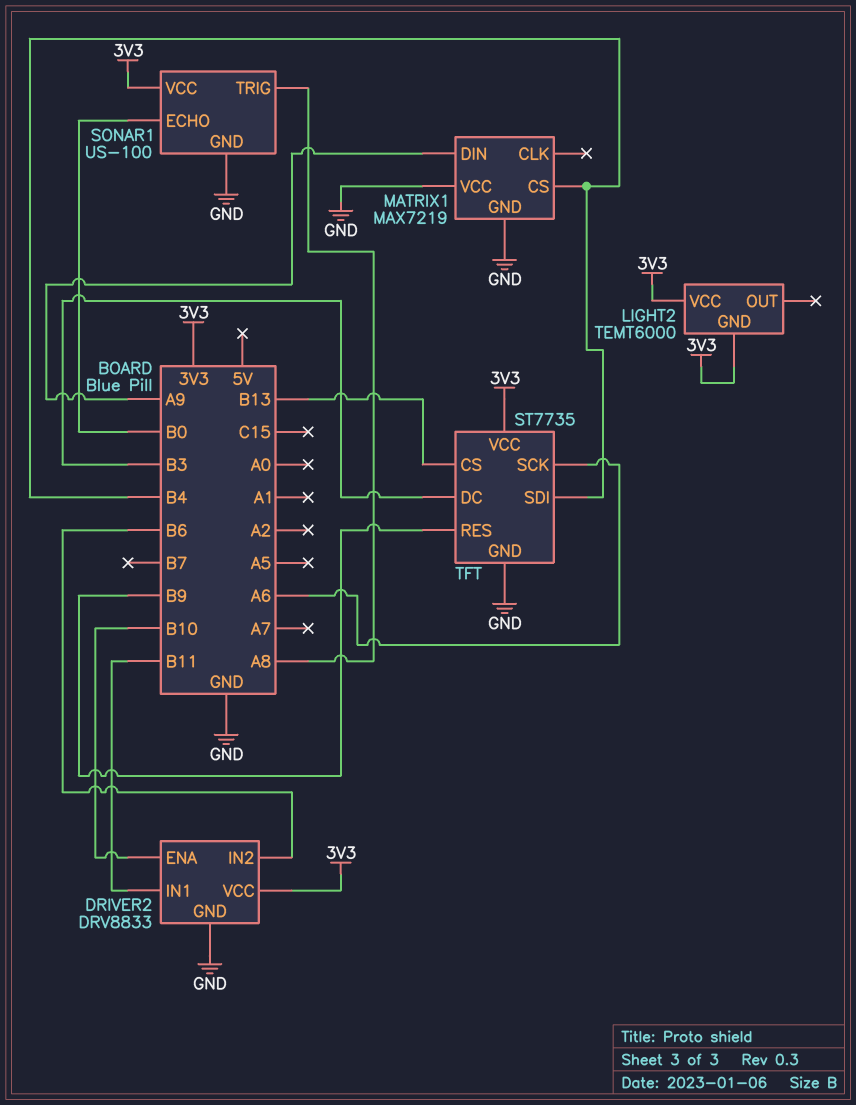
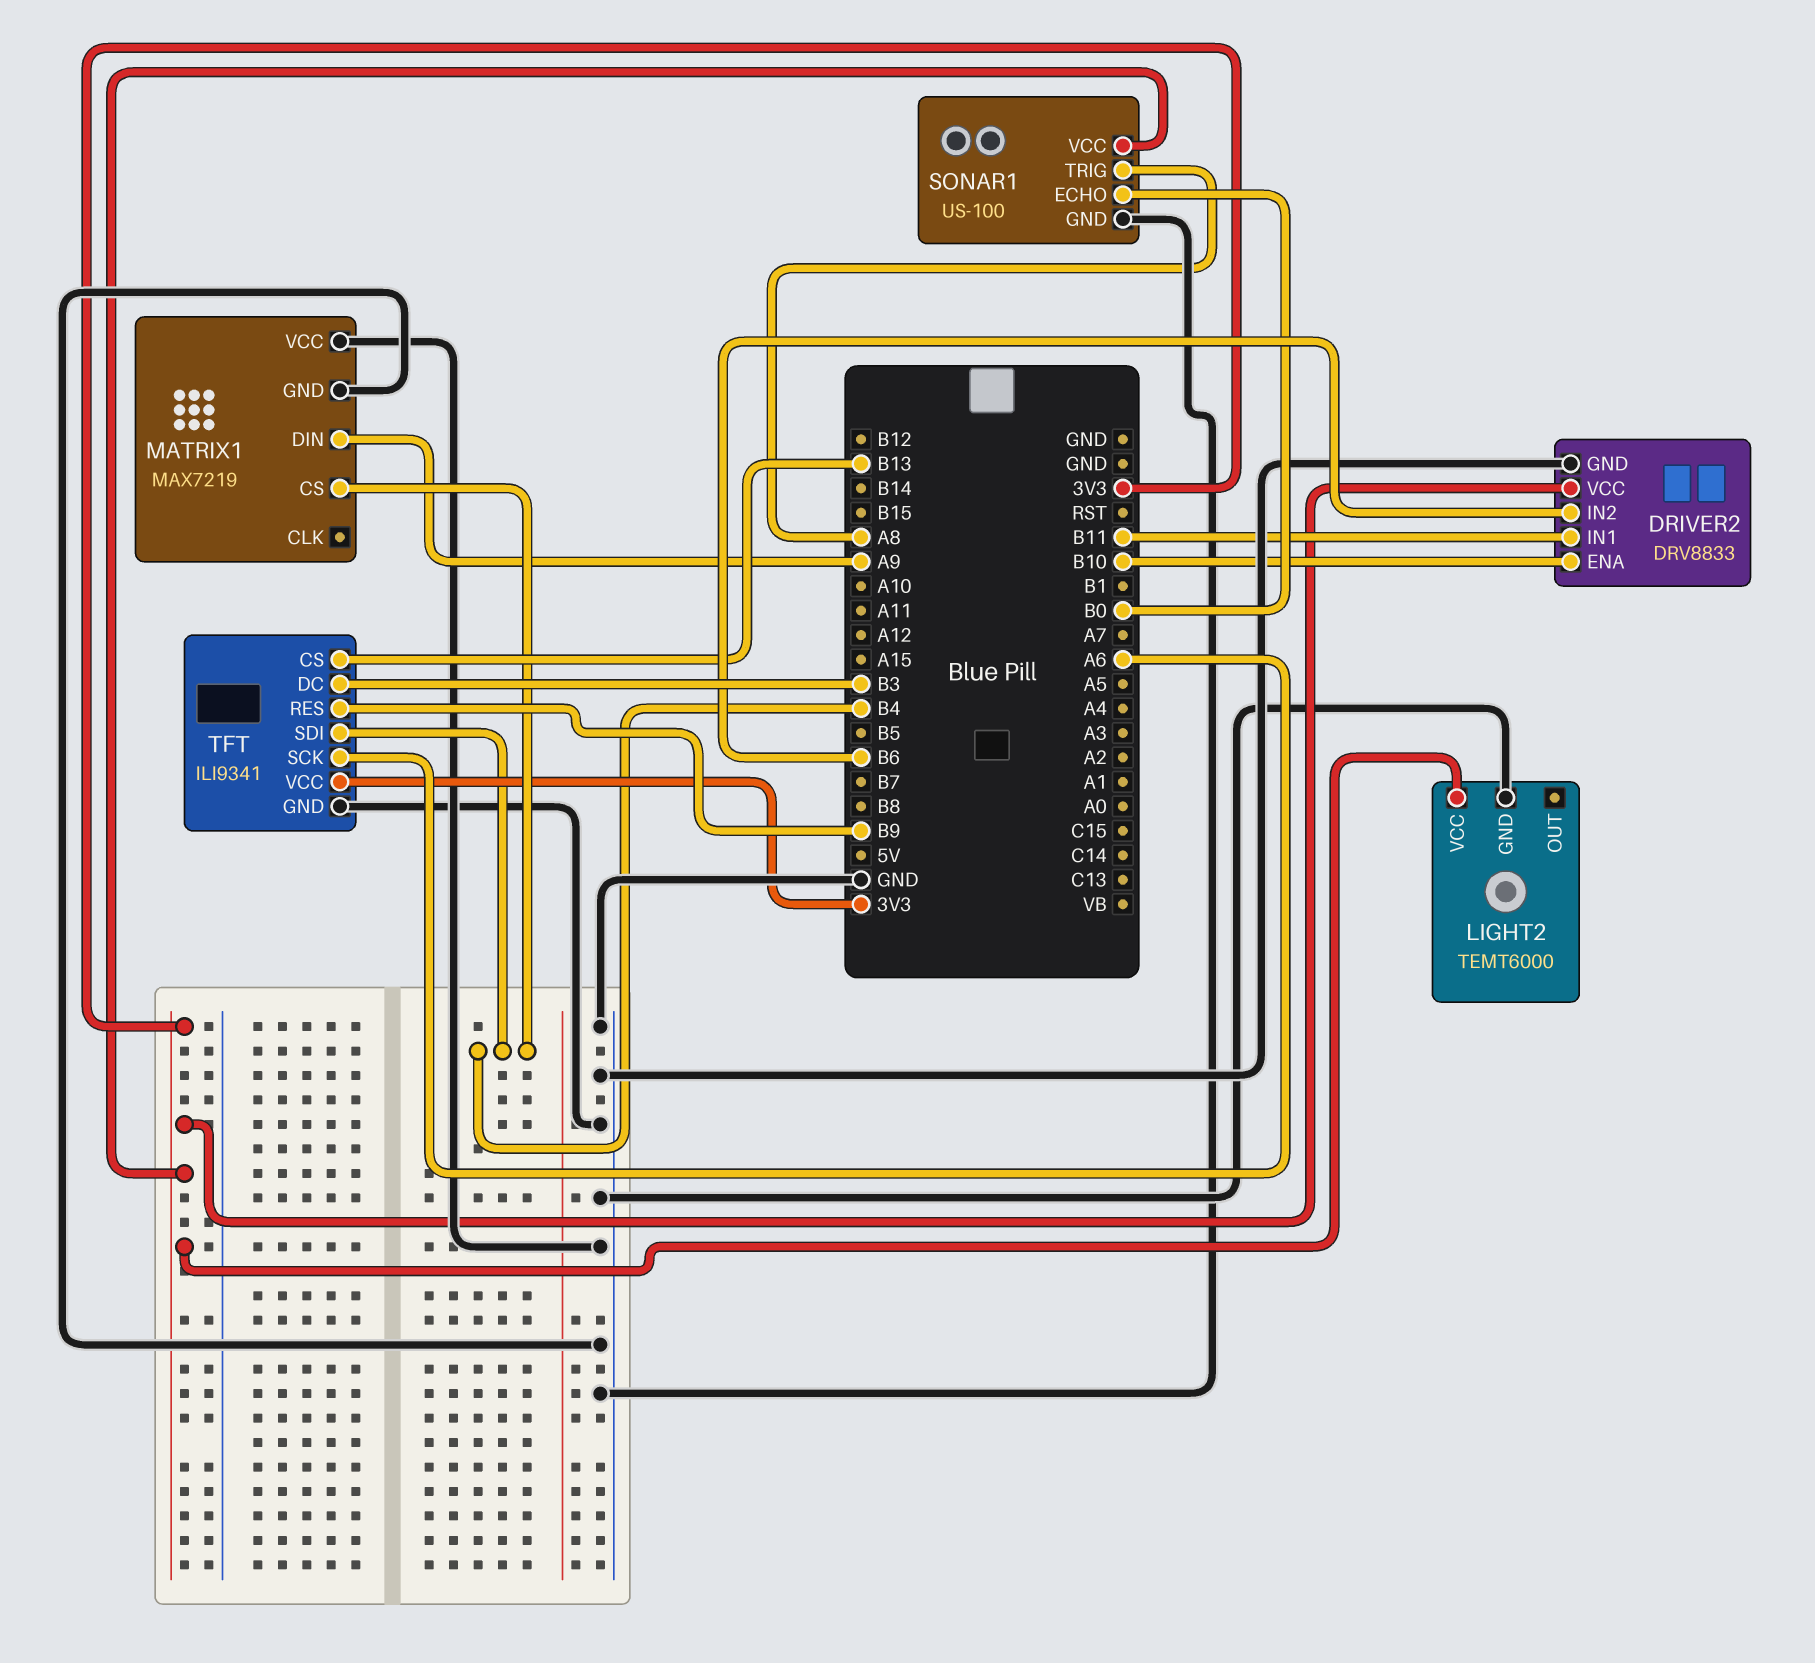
LIGHT2 pin GND: 3V3 -> GND
TFT: ST7735 -> ILI9341

